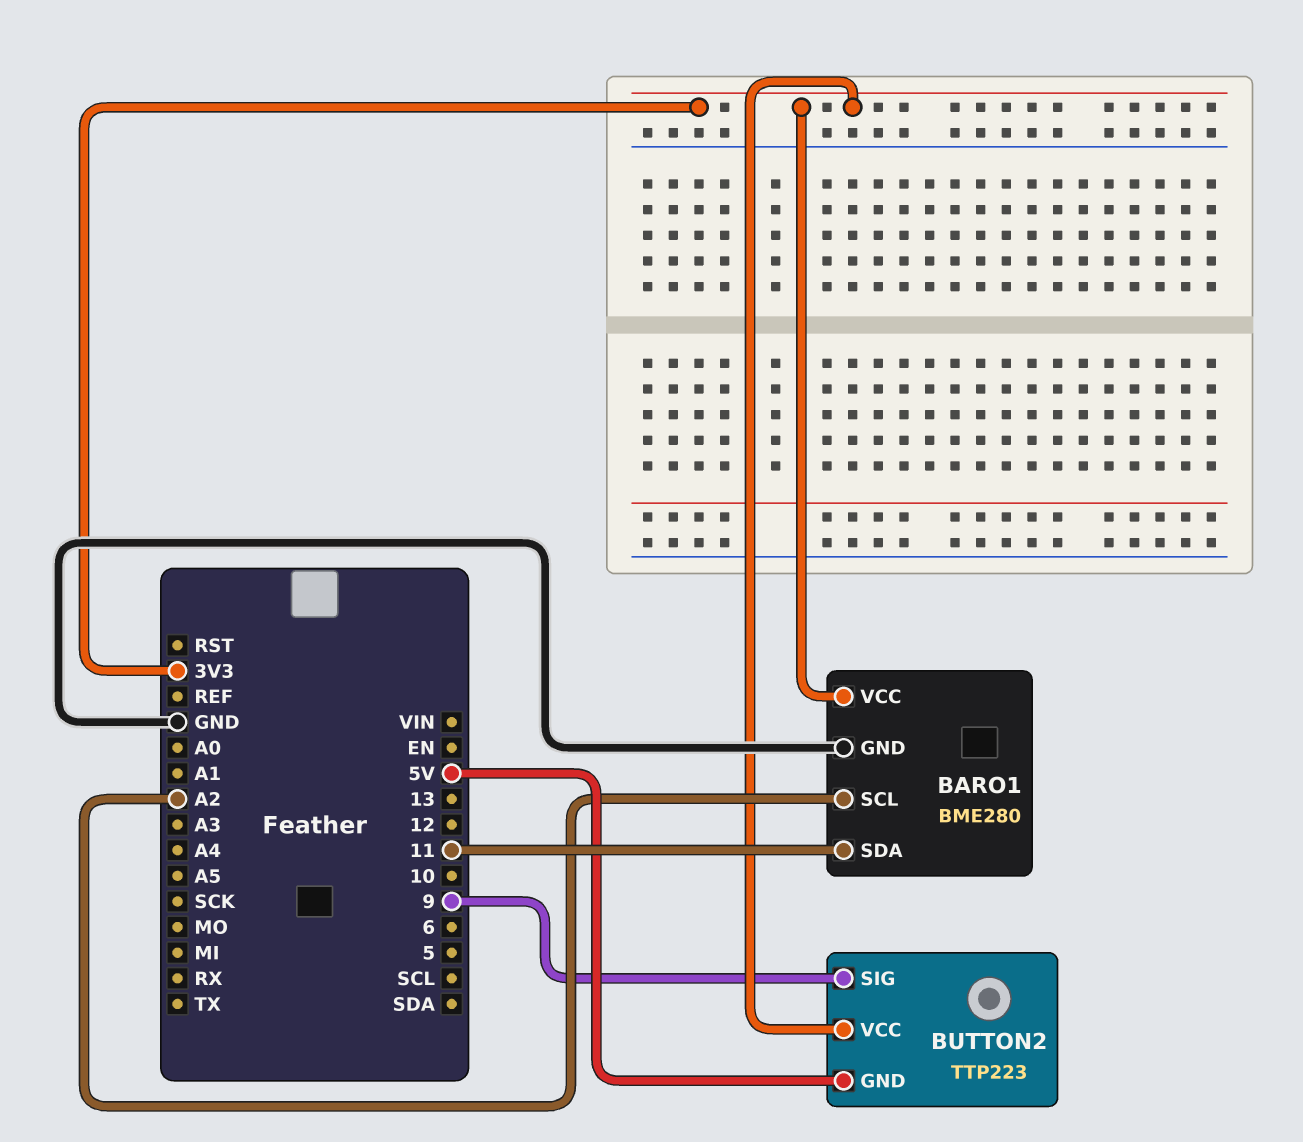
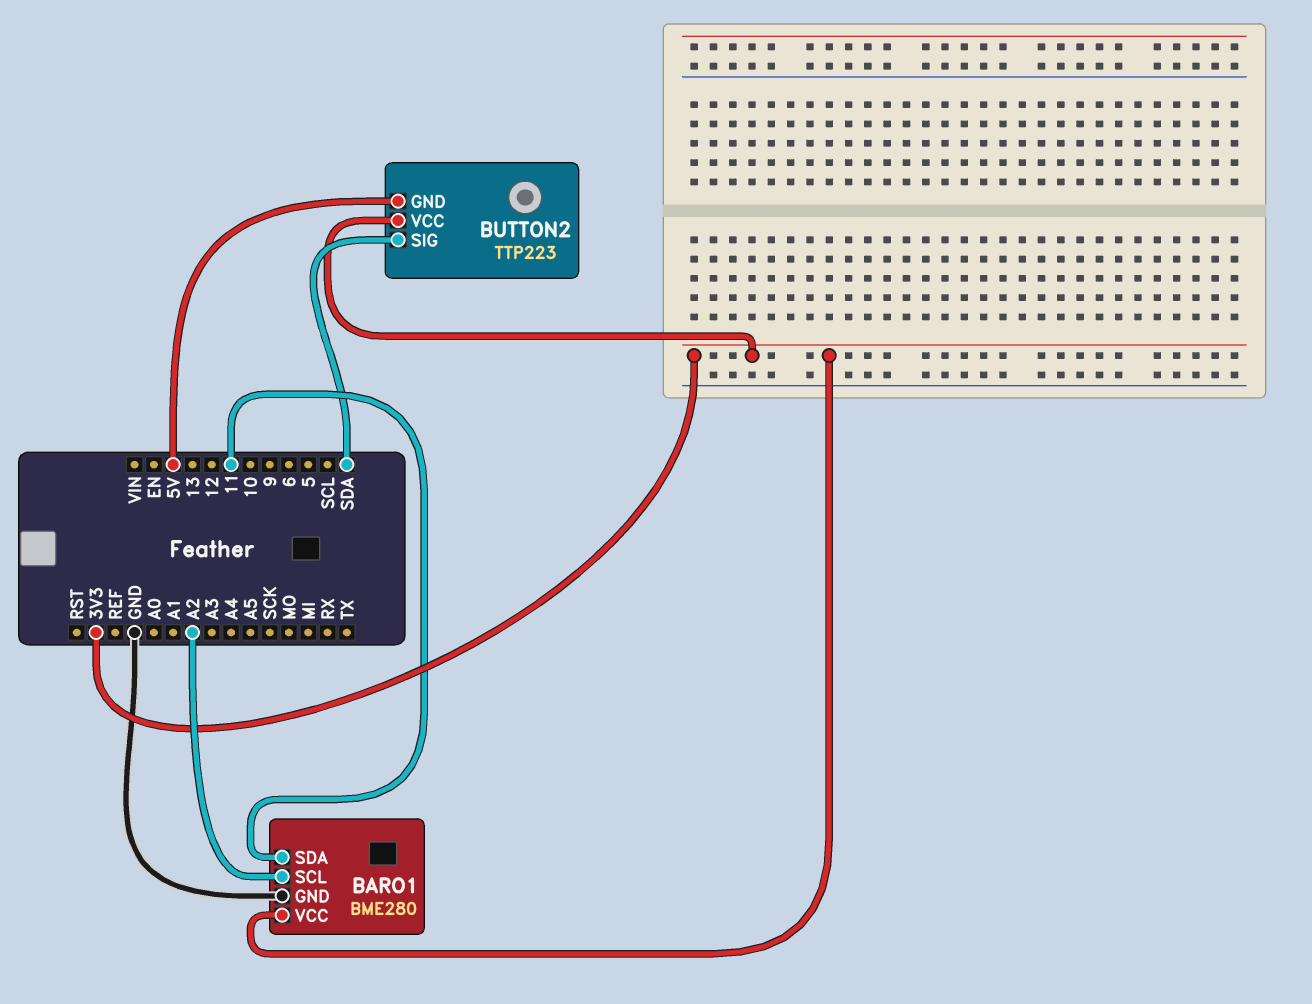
BUTTON2 pin SIG: 9 -> SDA

